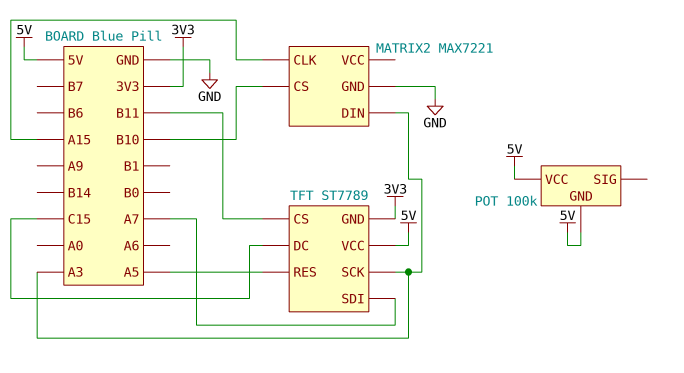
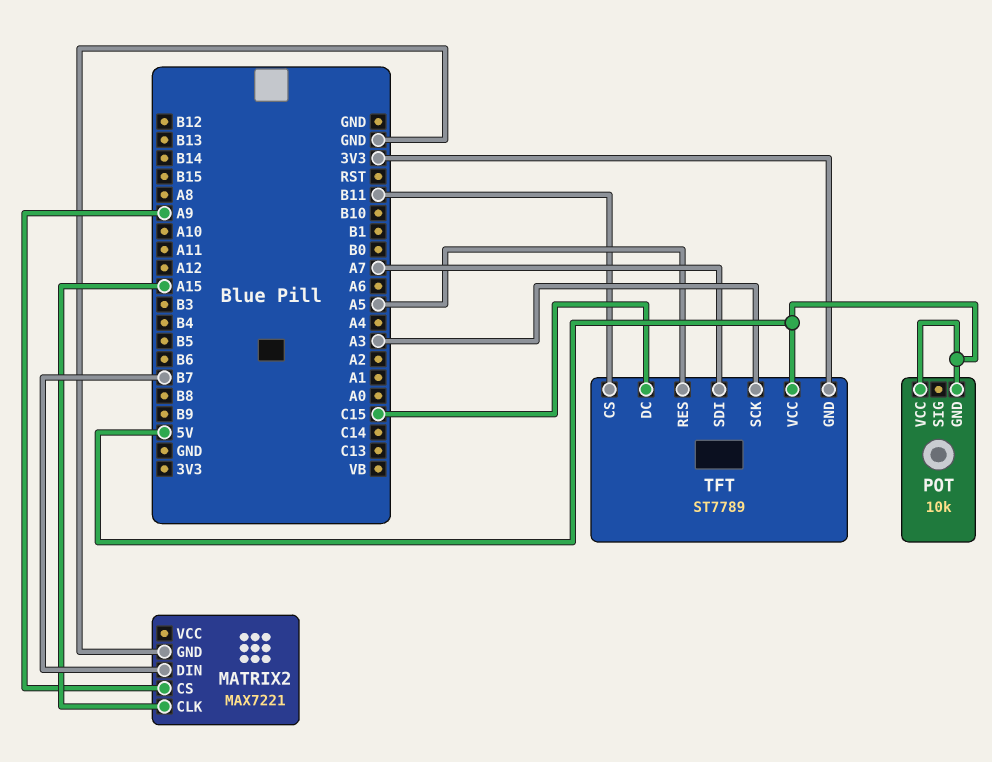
MATRIX2 pin CS: B10 -> A9
MATRIX2 pin DIN: A3 -> B7
POT: 100k -> 10k

